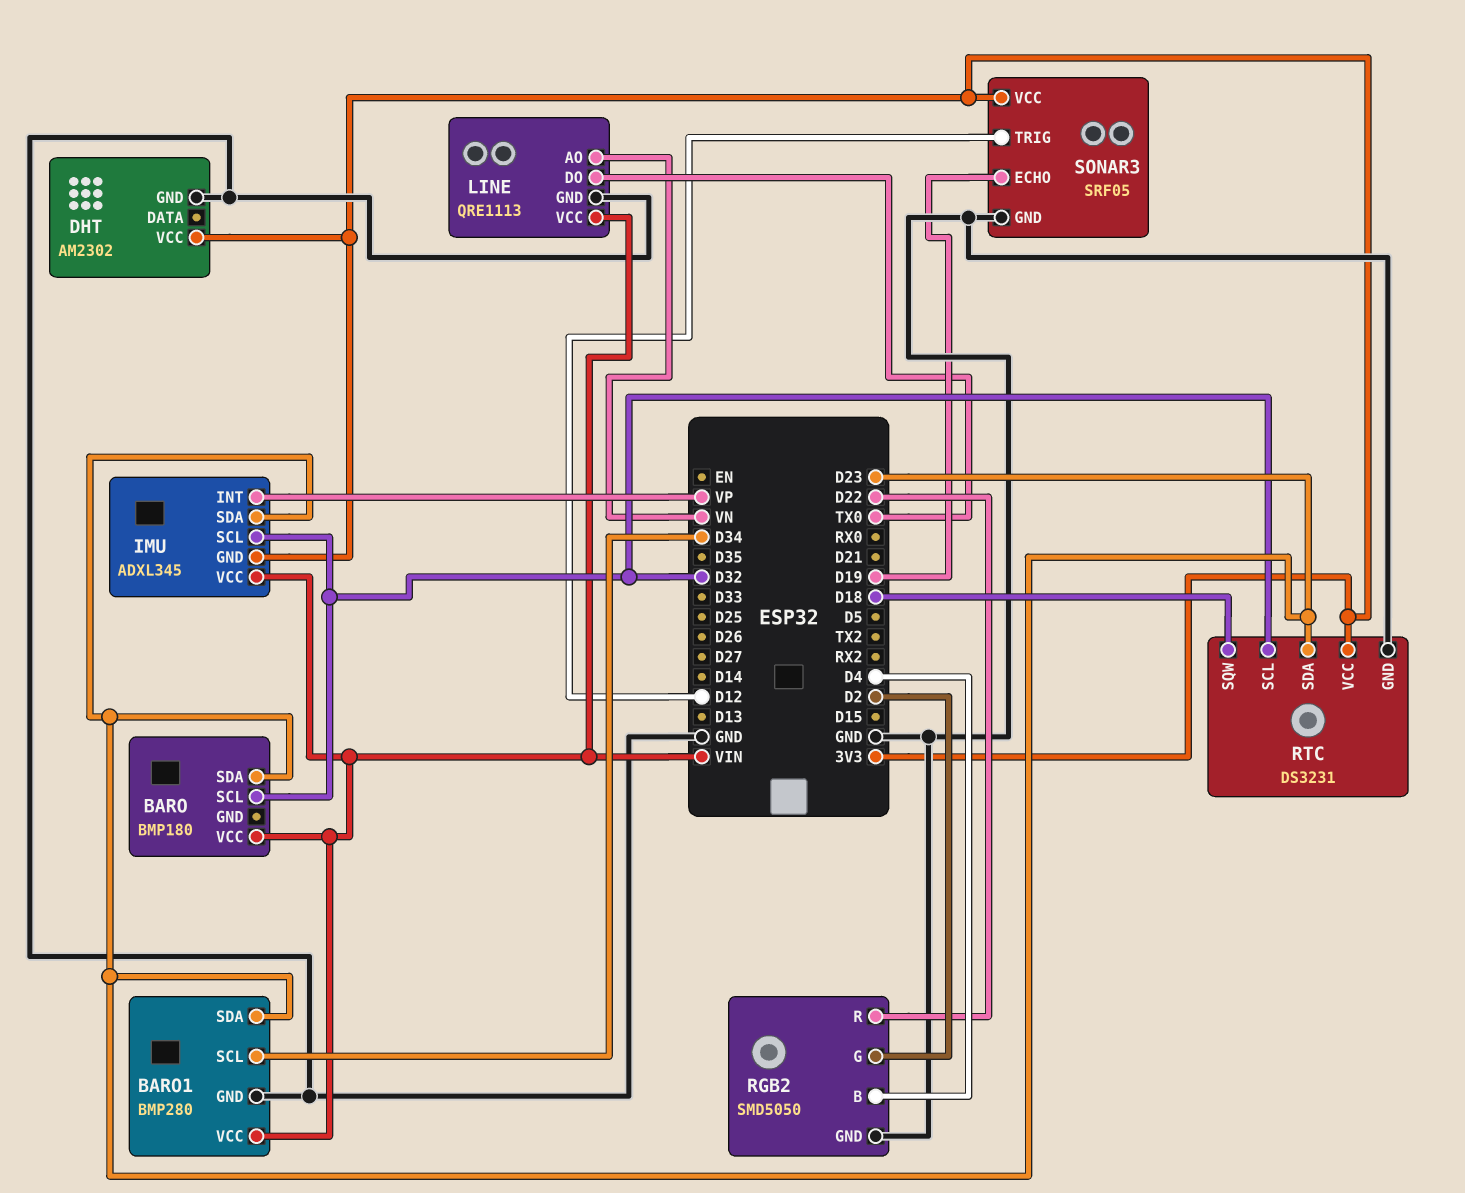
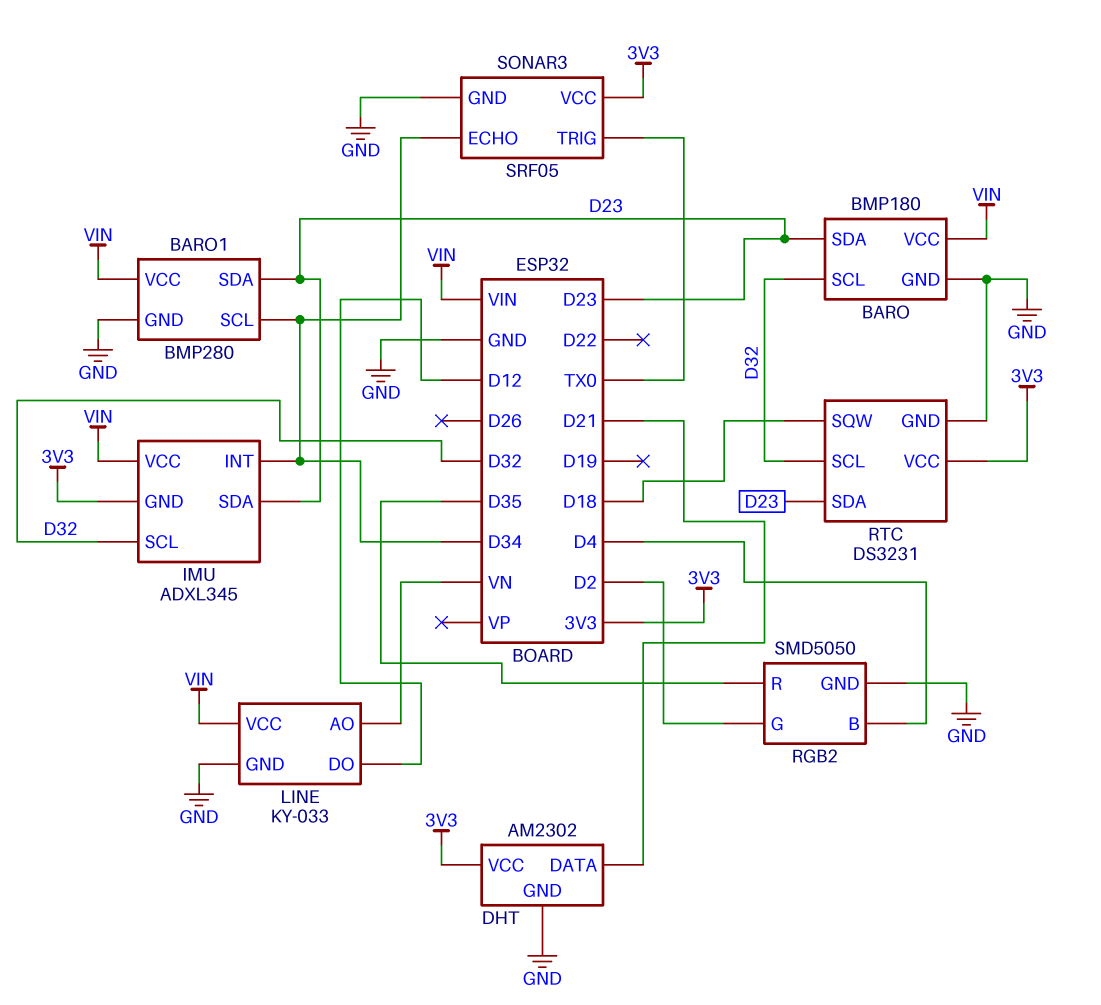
BARO pin GND: none -> GND
DHT pin DATA: none -> D21
IMU pin INT: VP -> D34
LINE: QRE1113 -> KY-033
LINE pin DO: TX0 -> D12
RGB2 pin R: D22 -> D35
SONAR3 pin ECHO: D19 -> D34
SONAR3 pin TRIG: D12 -> TX0

